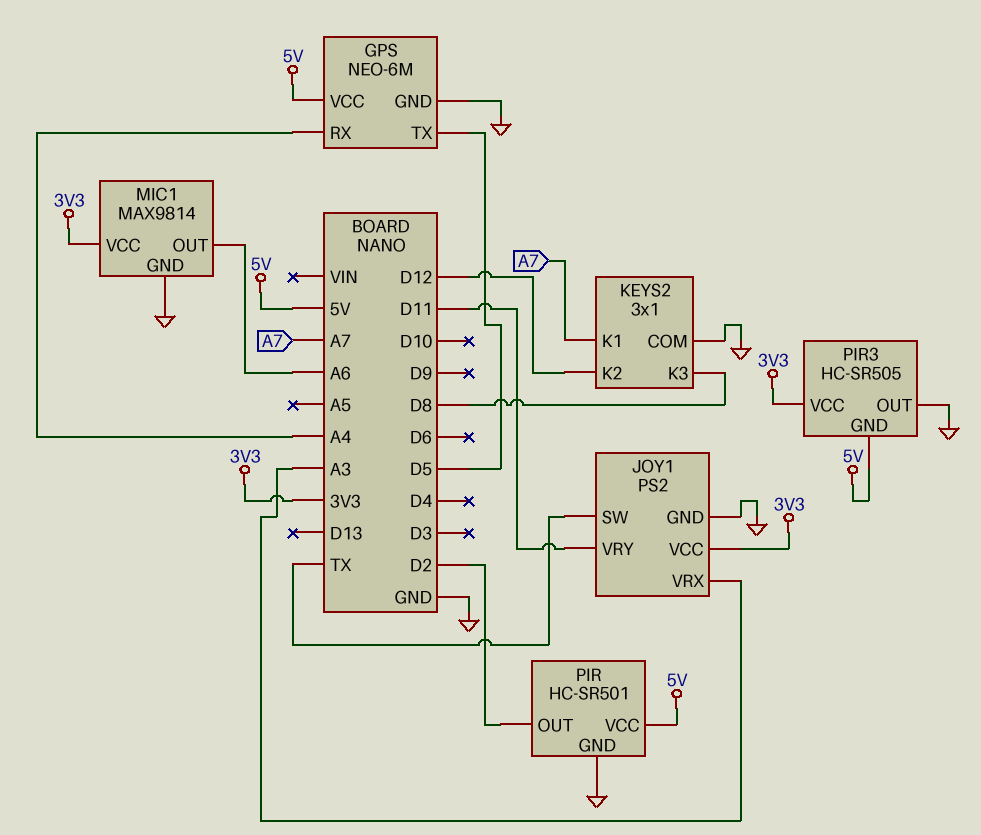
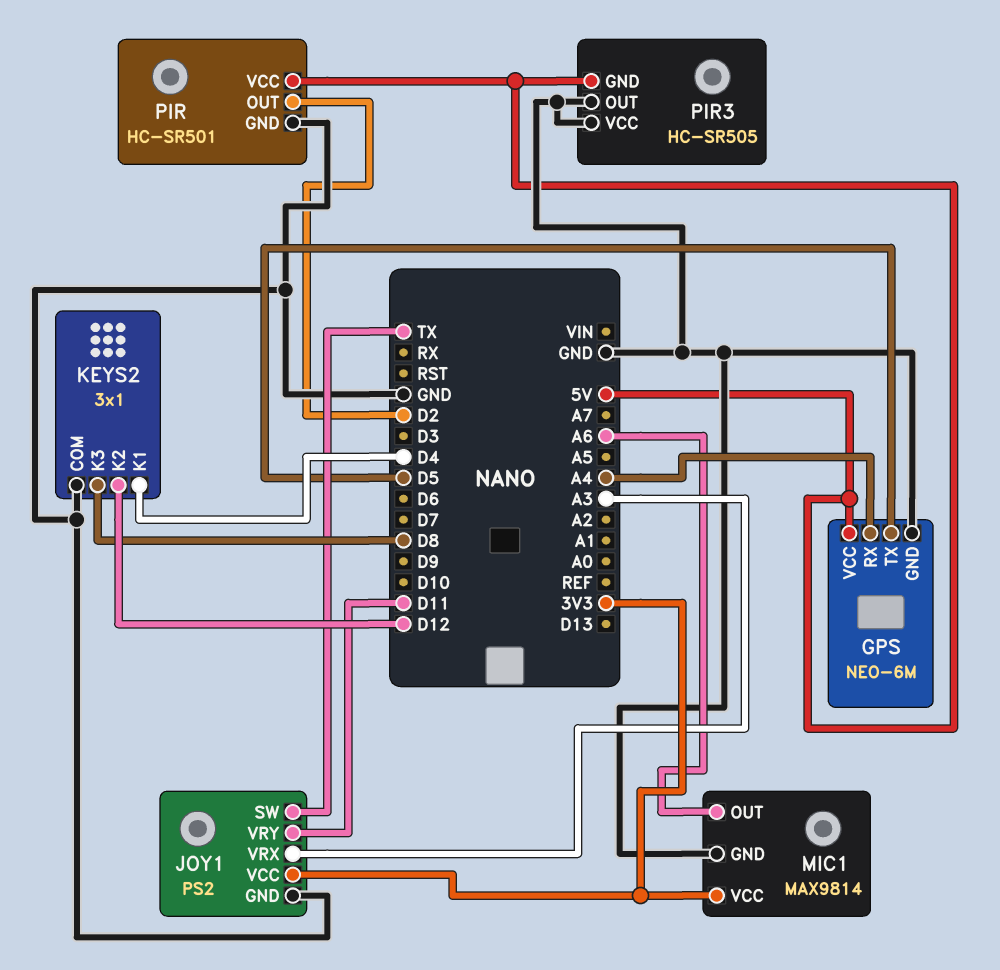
KEYS2 pin K1: A7 -> D4
PIR3 pin VCC: 3V3 -> GND

